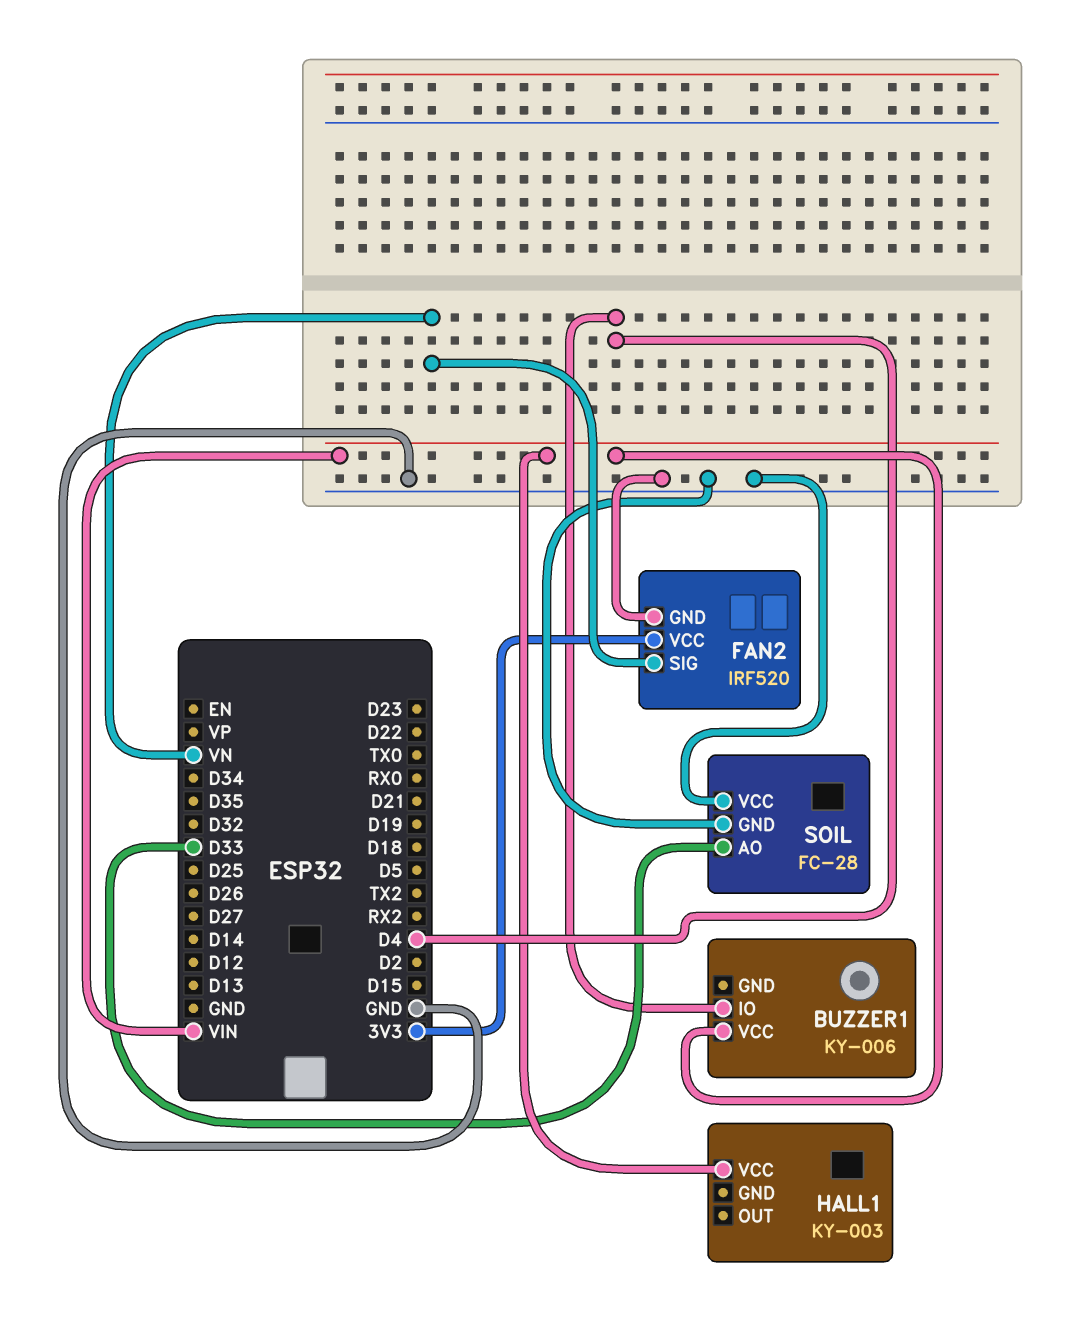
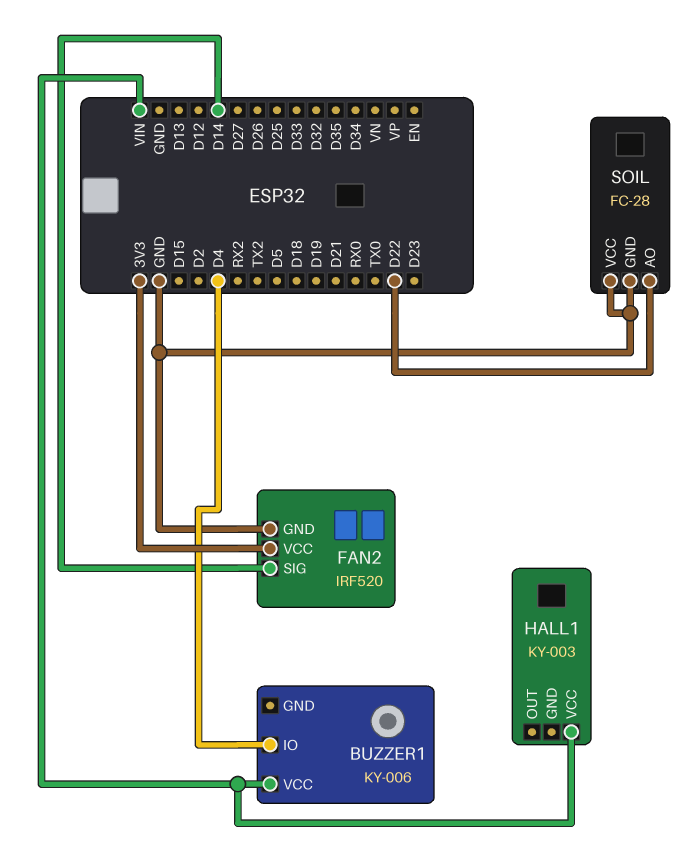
FAN2 pin SIG: VN -> D14
SOIL pin AO: D33 -> D22

